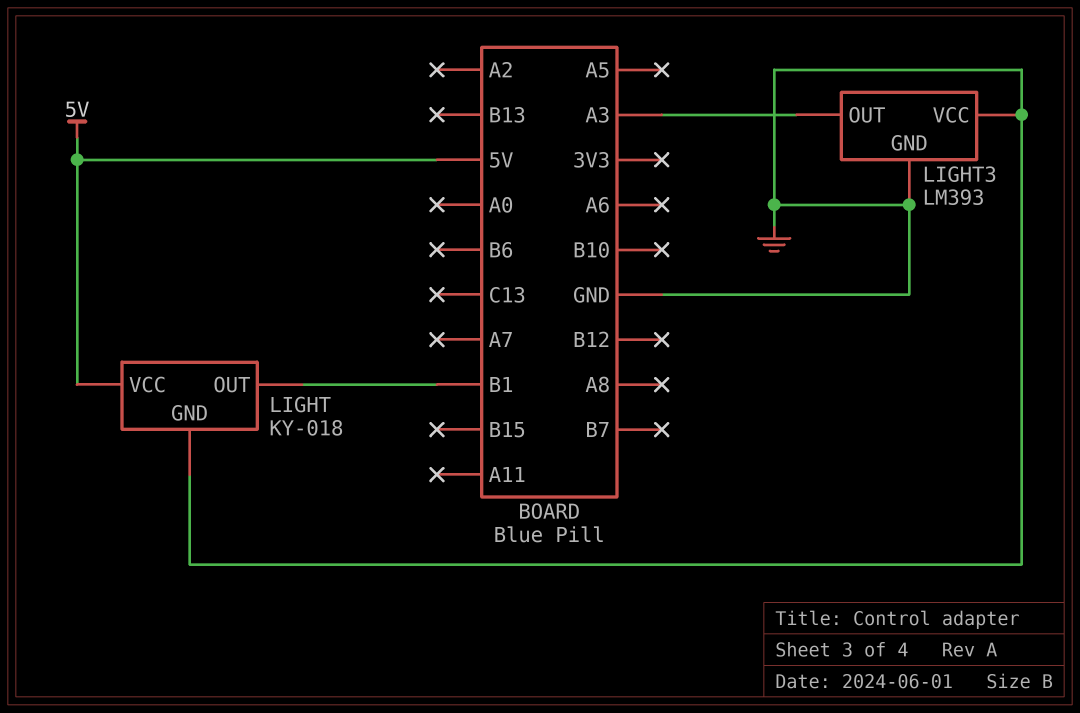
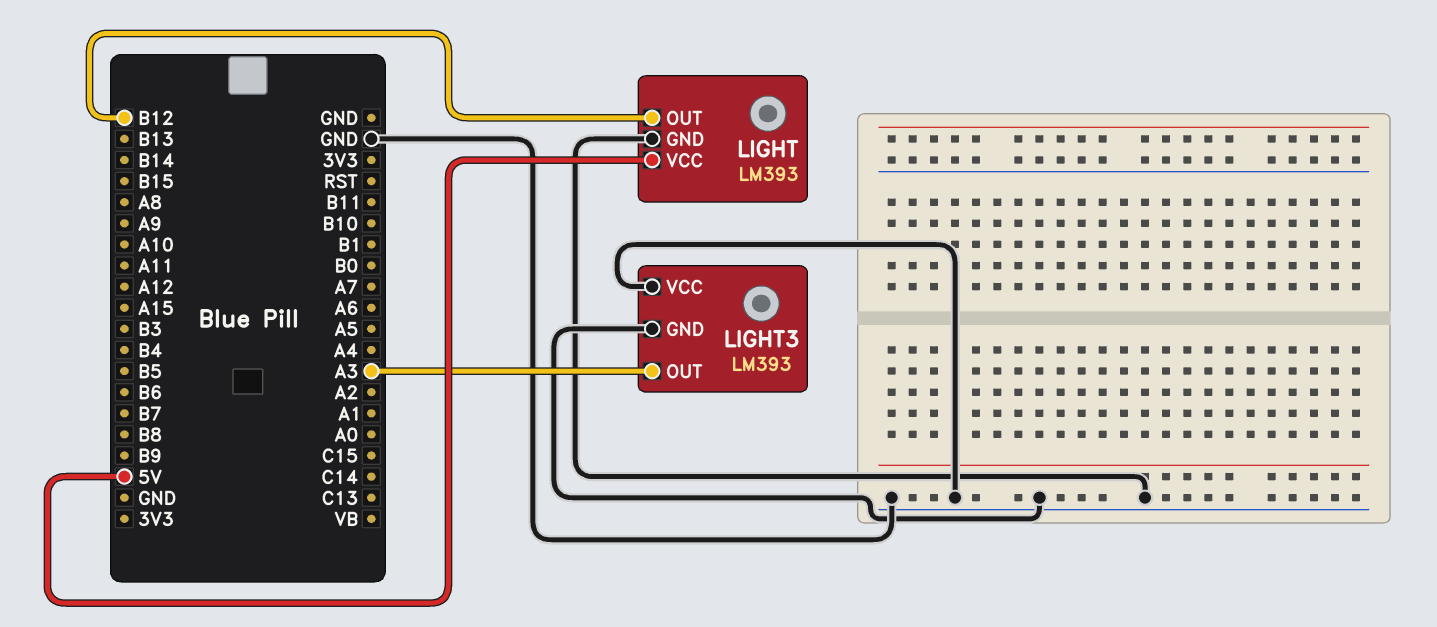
LIGHT: KY-018 -> LM393
LIGHT pin OUT: B1 -> B12

